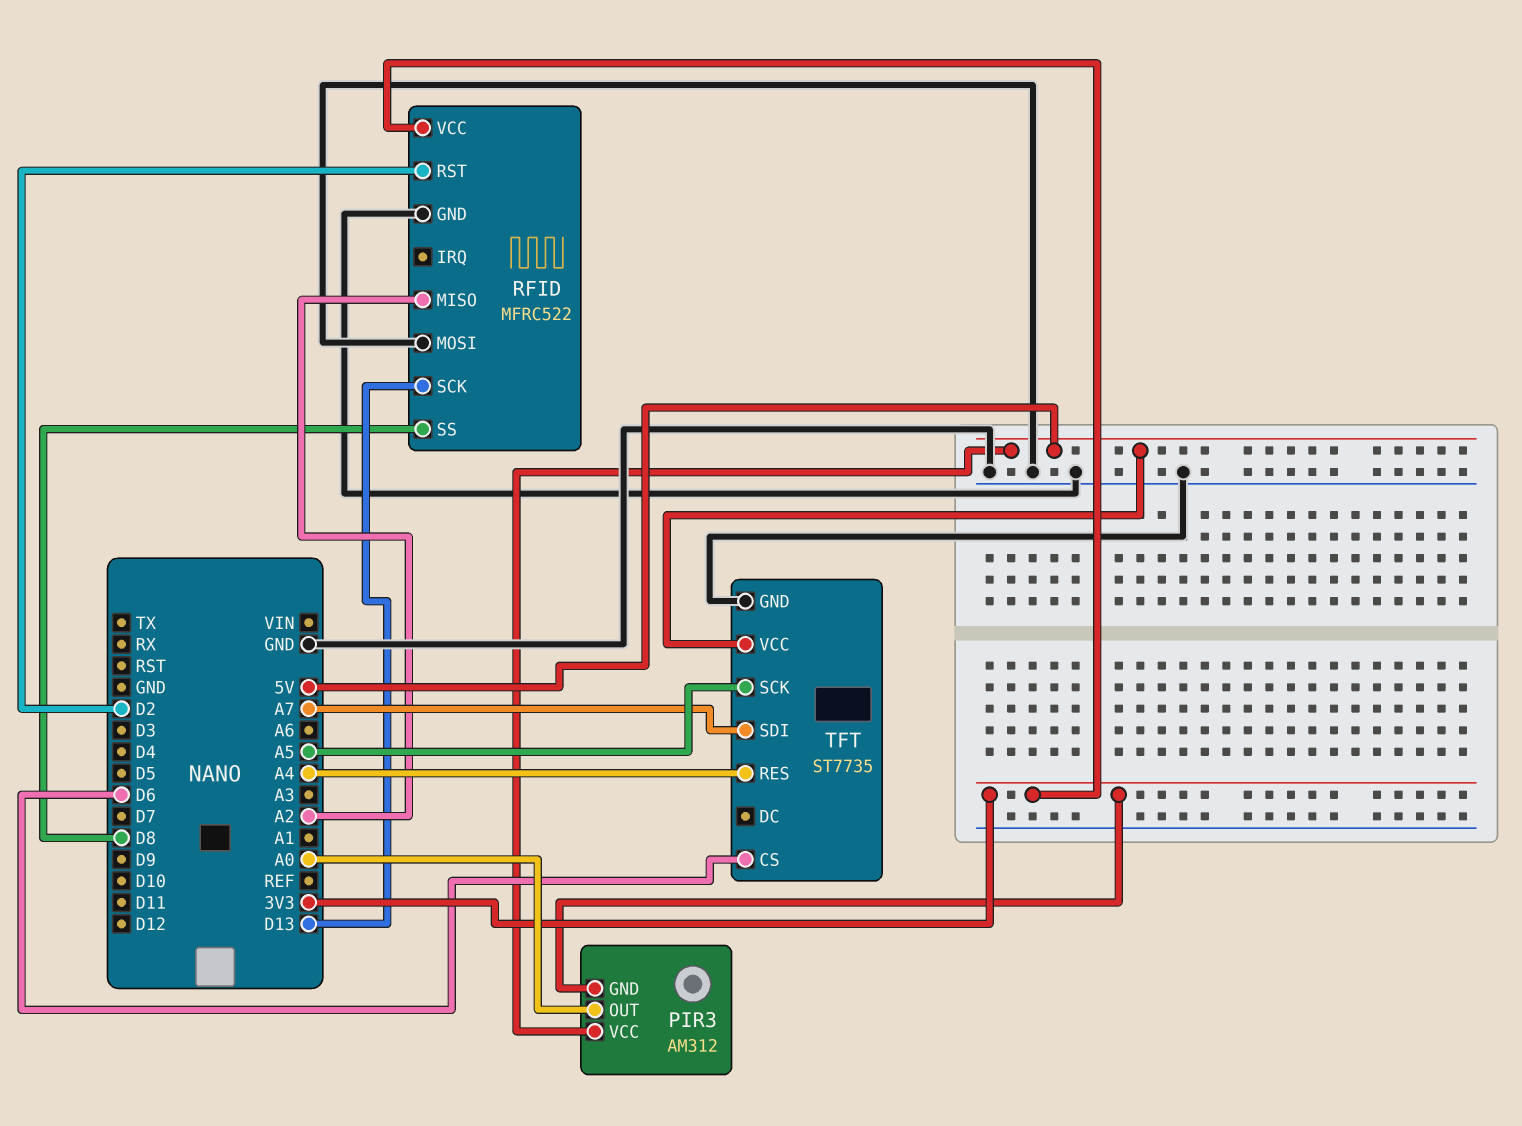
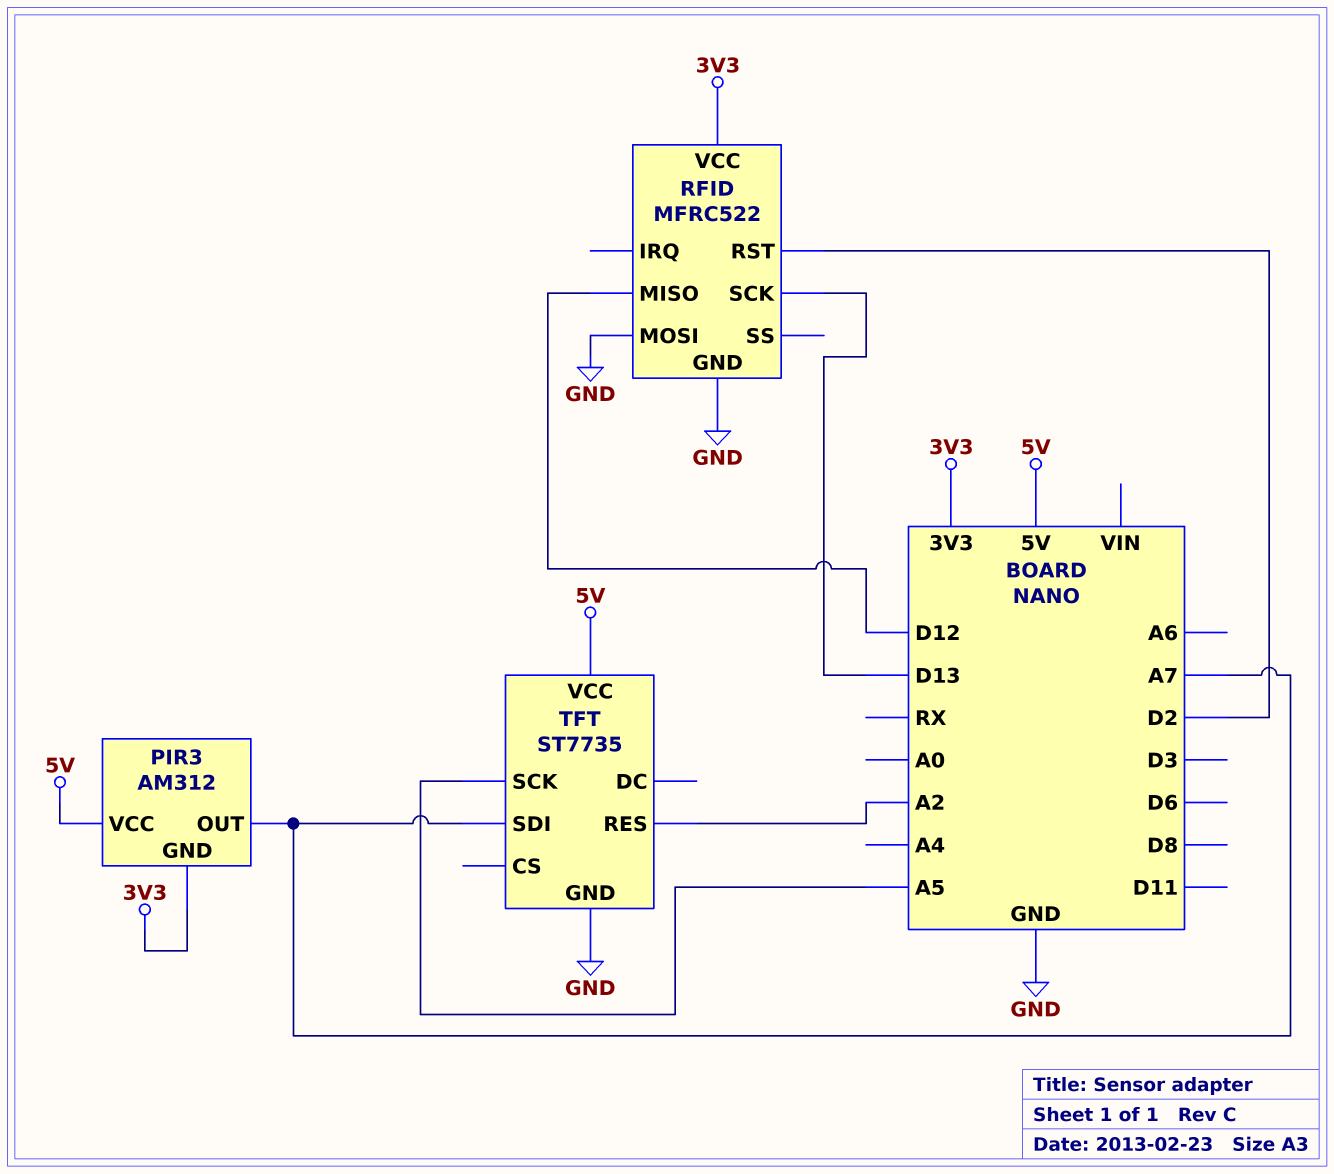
PIR3 pin OUT: A0 -> A7
RFID pin MISO: A2 -> D12
RFID pin SS: D8 -> none
TFT pin CS: D6 -> none
TFT pin RES: A4 -> A2

